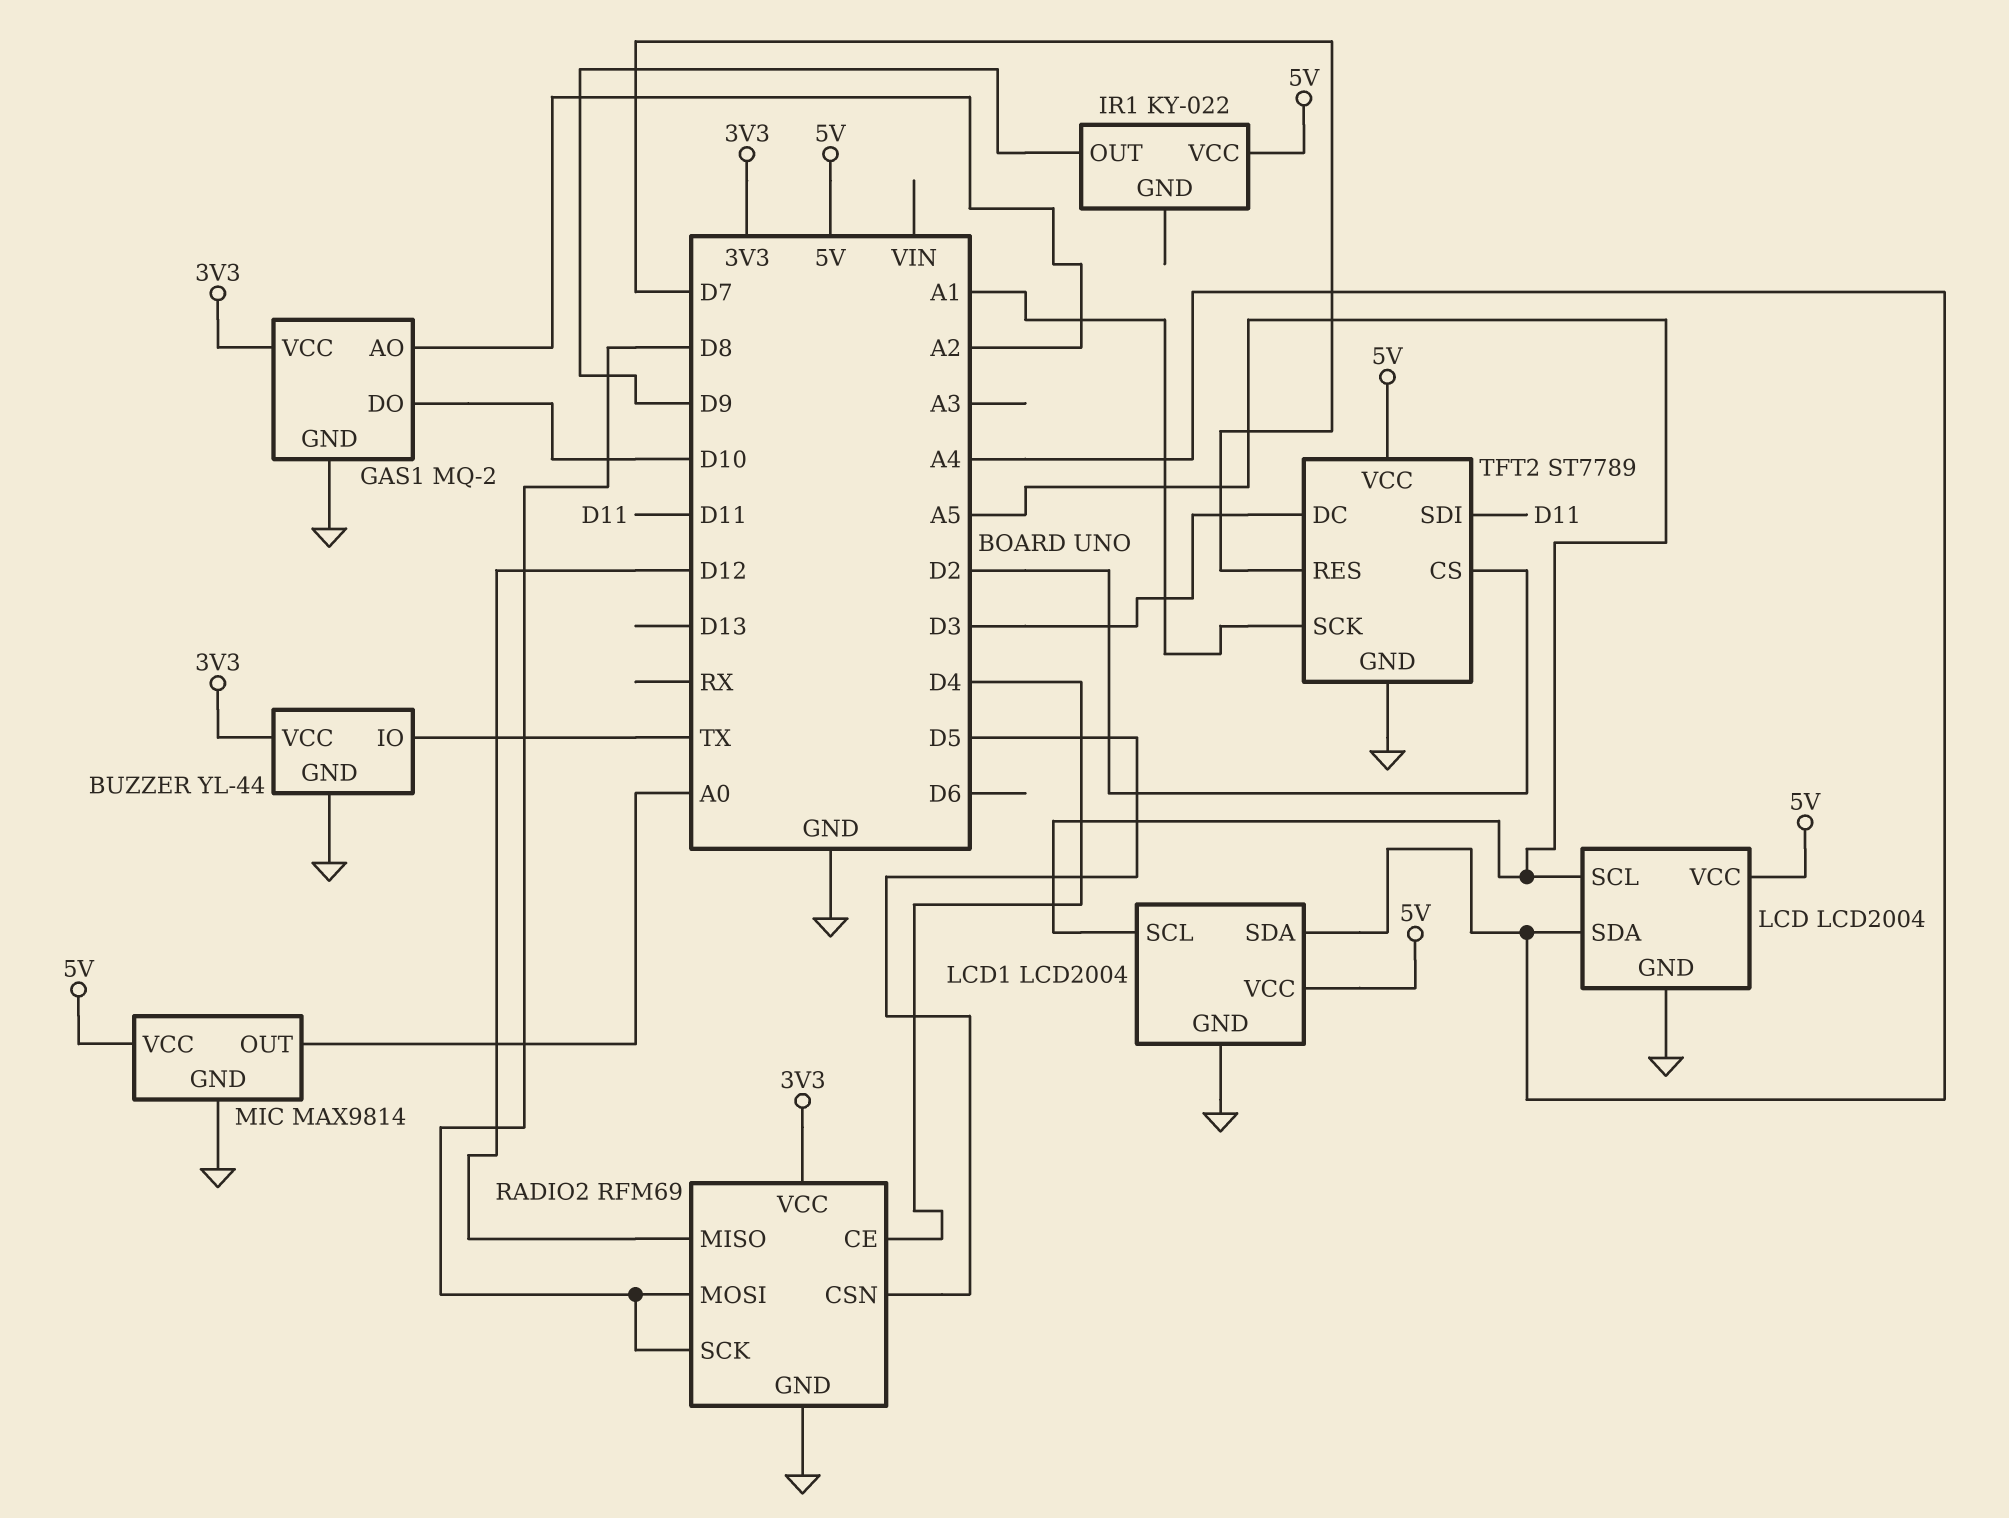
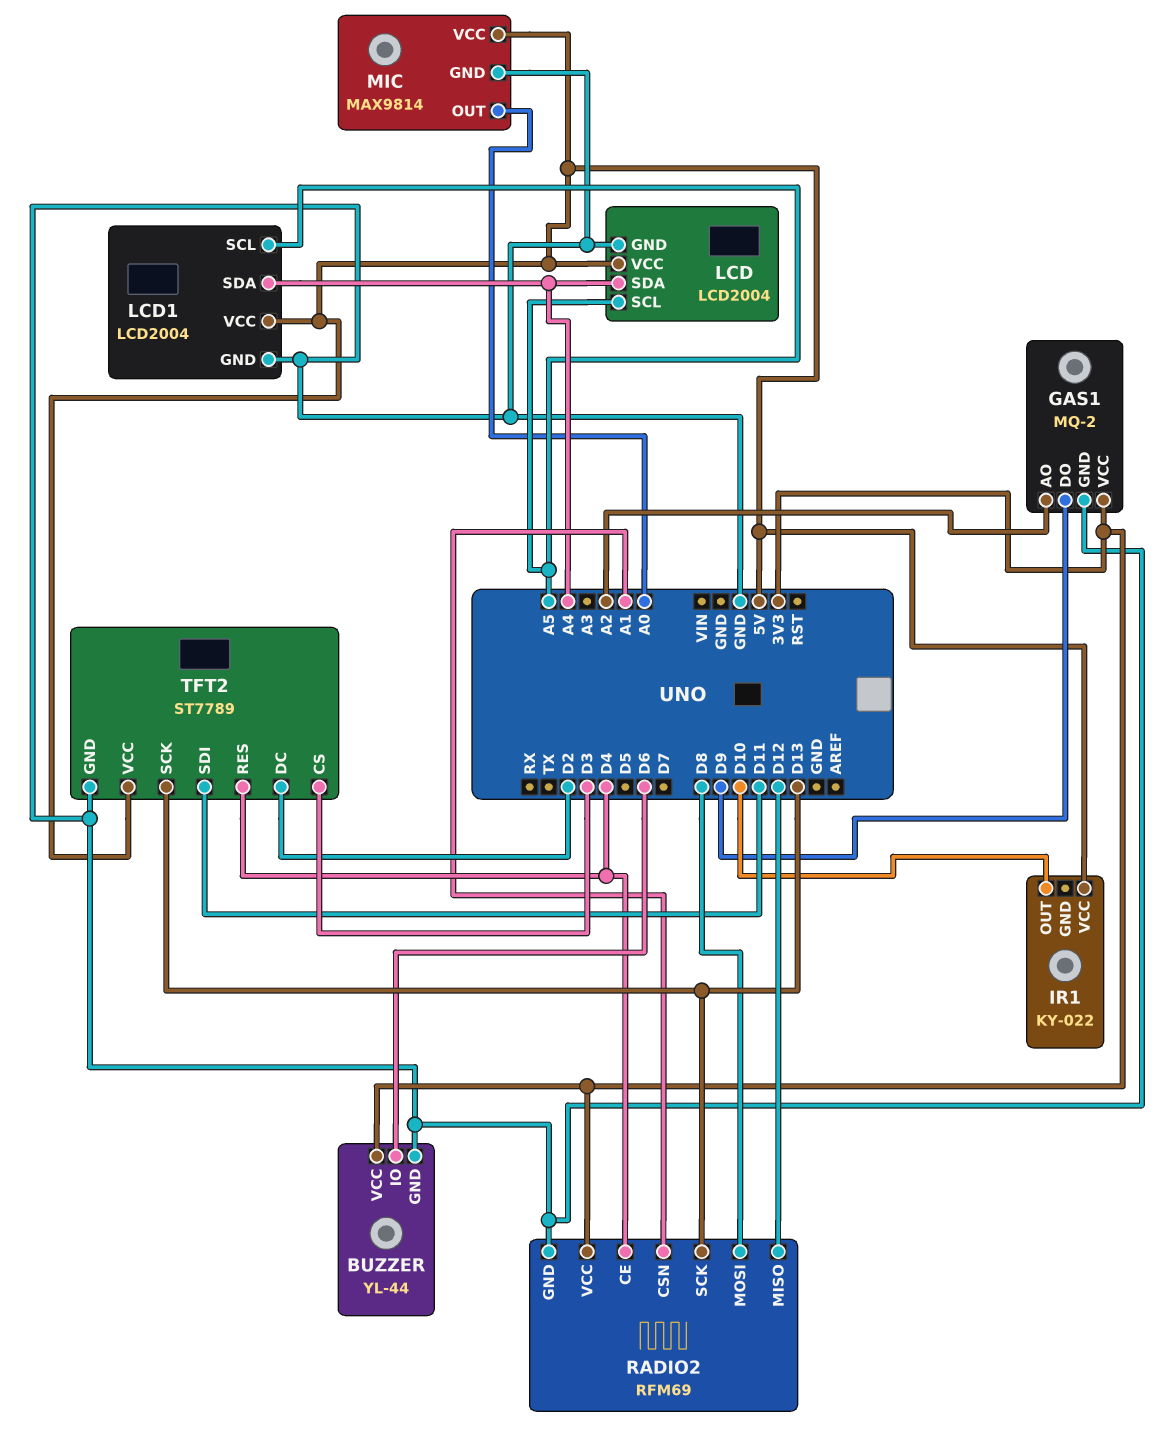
BUZZER pin IO: TX -> D6
GAS1 pin DO: D10 -> D9
IR1 pin OUT: D9 -> D10
RADIO2 pin CSN: D5 -> A1
RADIO2 pin SCK: D8 -> D13
TFT2 pin CS: D2 -> D3
TFT2 pin DC: D3 -> D2
TFT2 pin RES: D7 -> D4
TFT2 pin SCK: A1 -> D13

